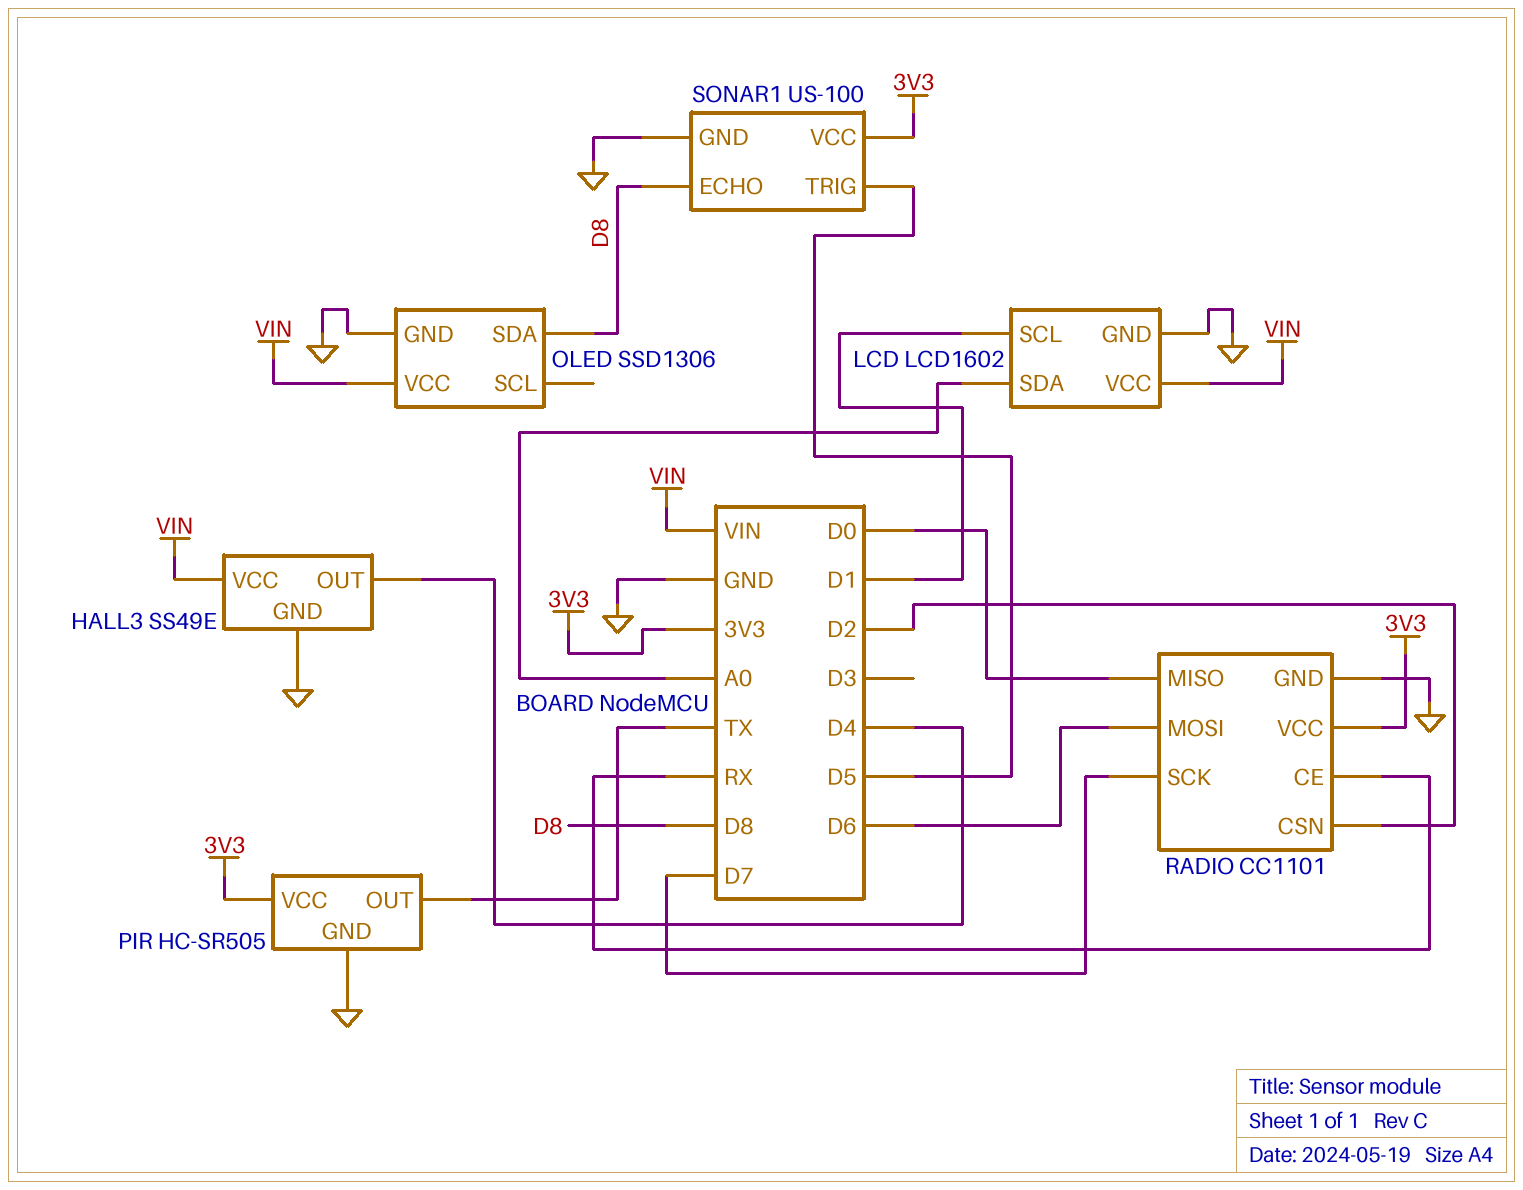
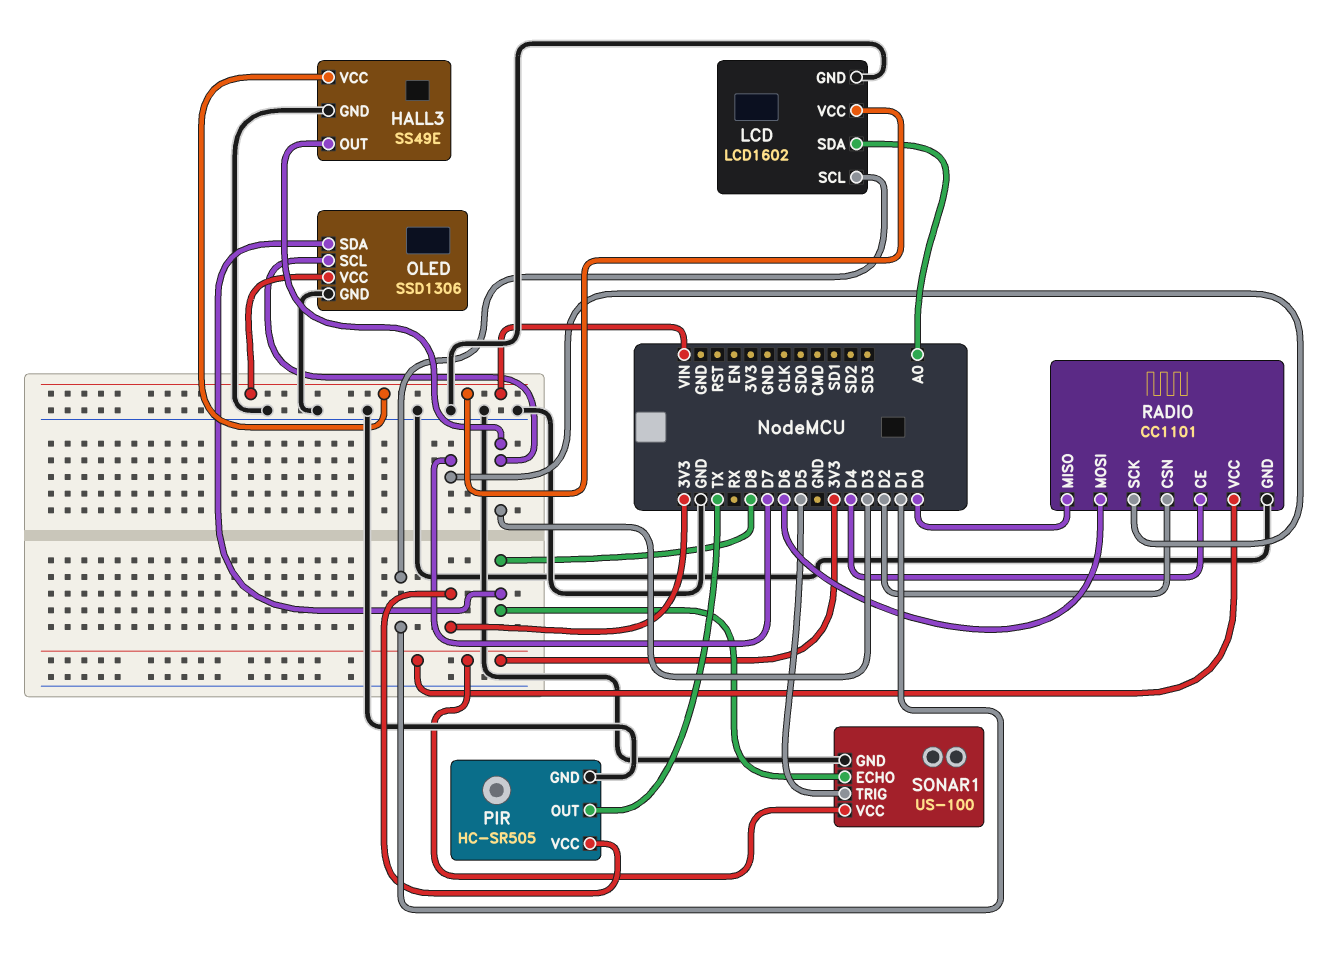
HALL3 pin OUT: D4 -> D3
OLED pin SCL: none -> D3
RADIO pin CE: RX -> D4

